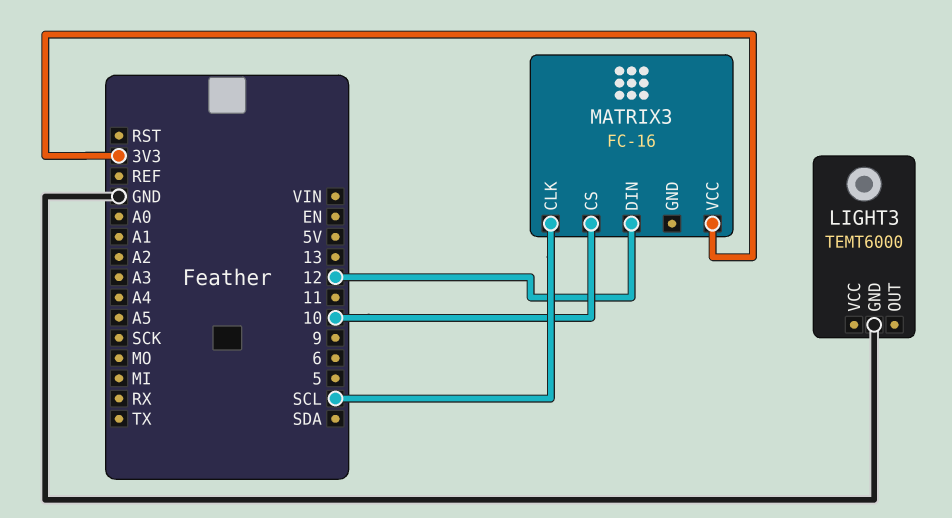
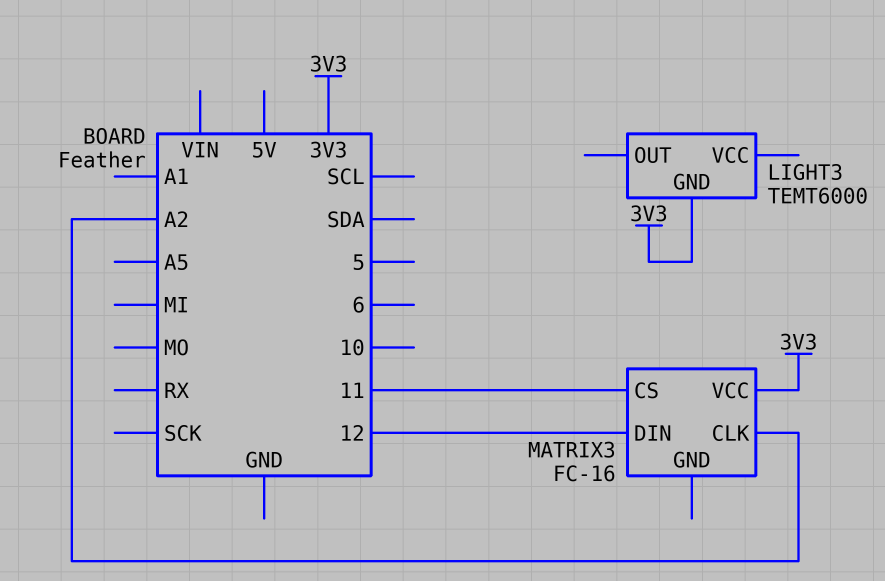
LIGHT3 pin GND: GND -> 3V3
MATRIX3 pin CLK: SCL -> A2
MATRIX3 pin CS: 10 -> 11

